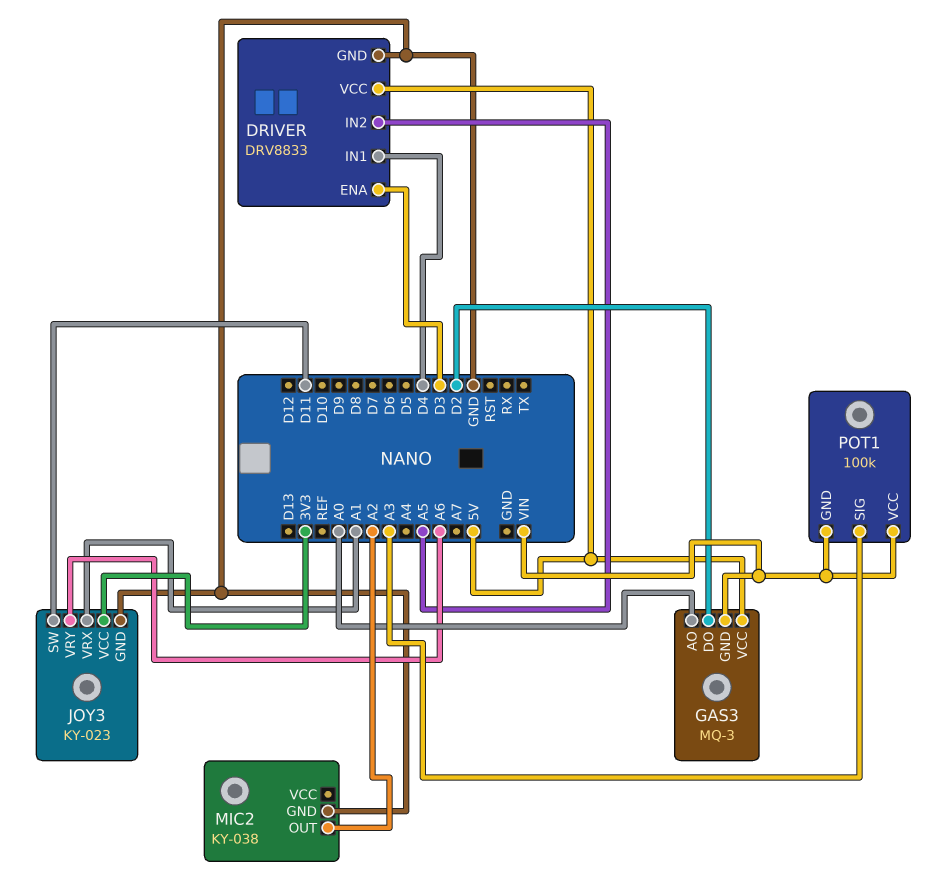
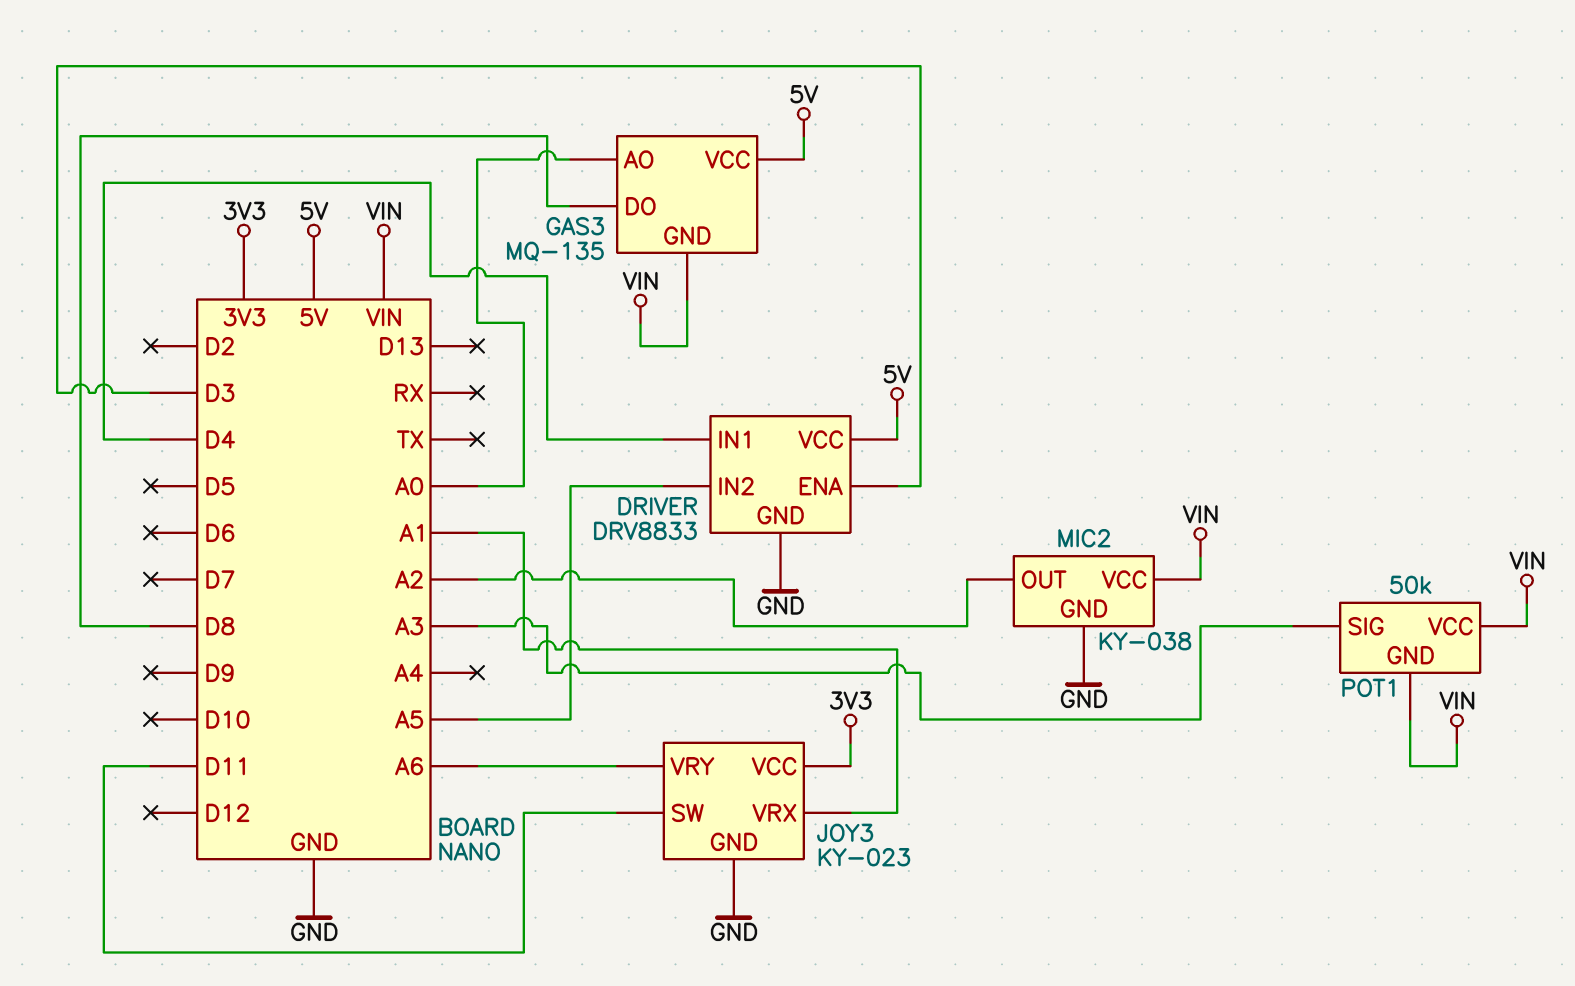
GAS3: MQ-3 -> MQ-135
GAS3 pin DO: D2 -> D8
MIC2 pin VCC: none -> VIN
POT1: 100k -> 50k

